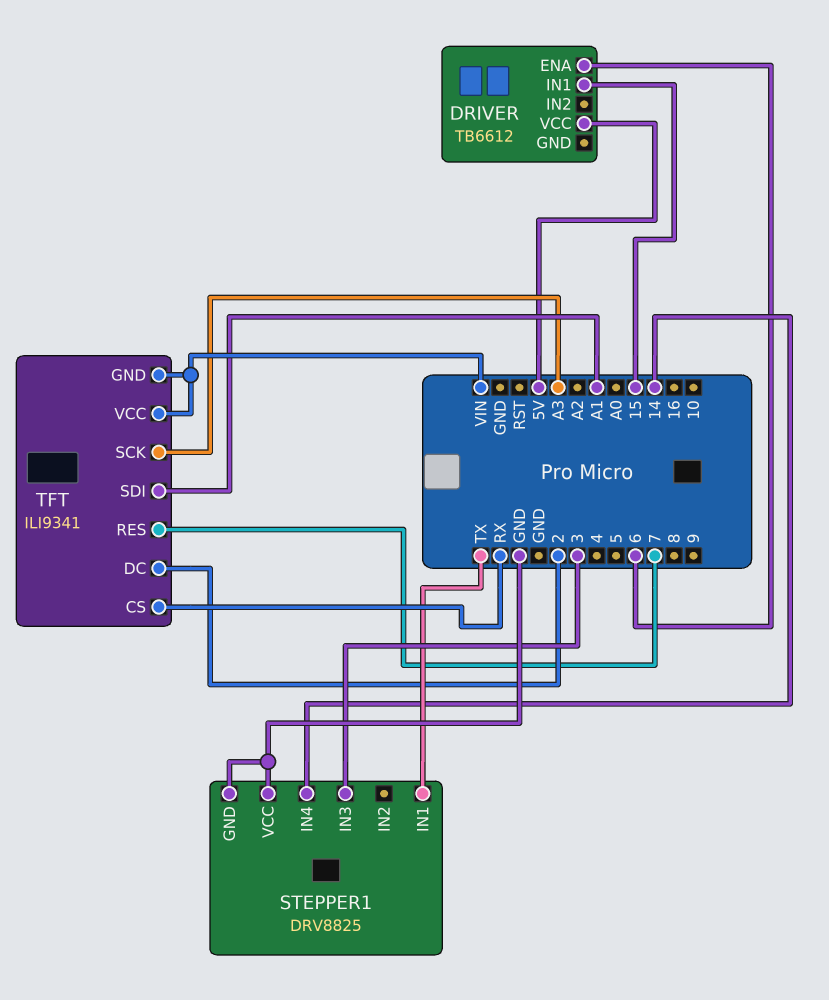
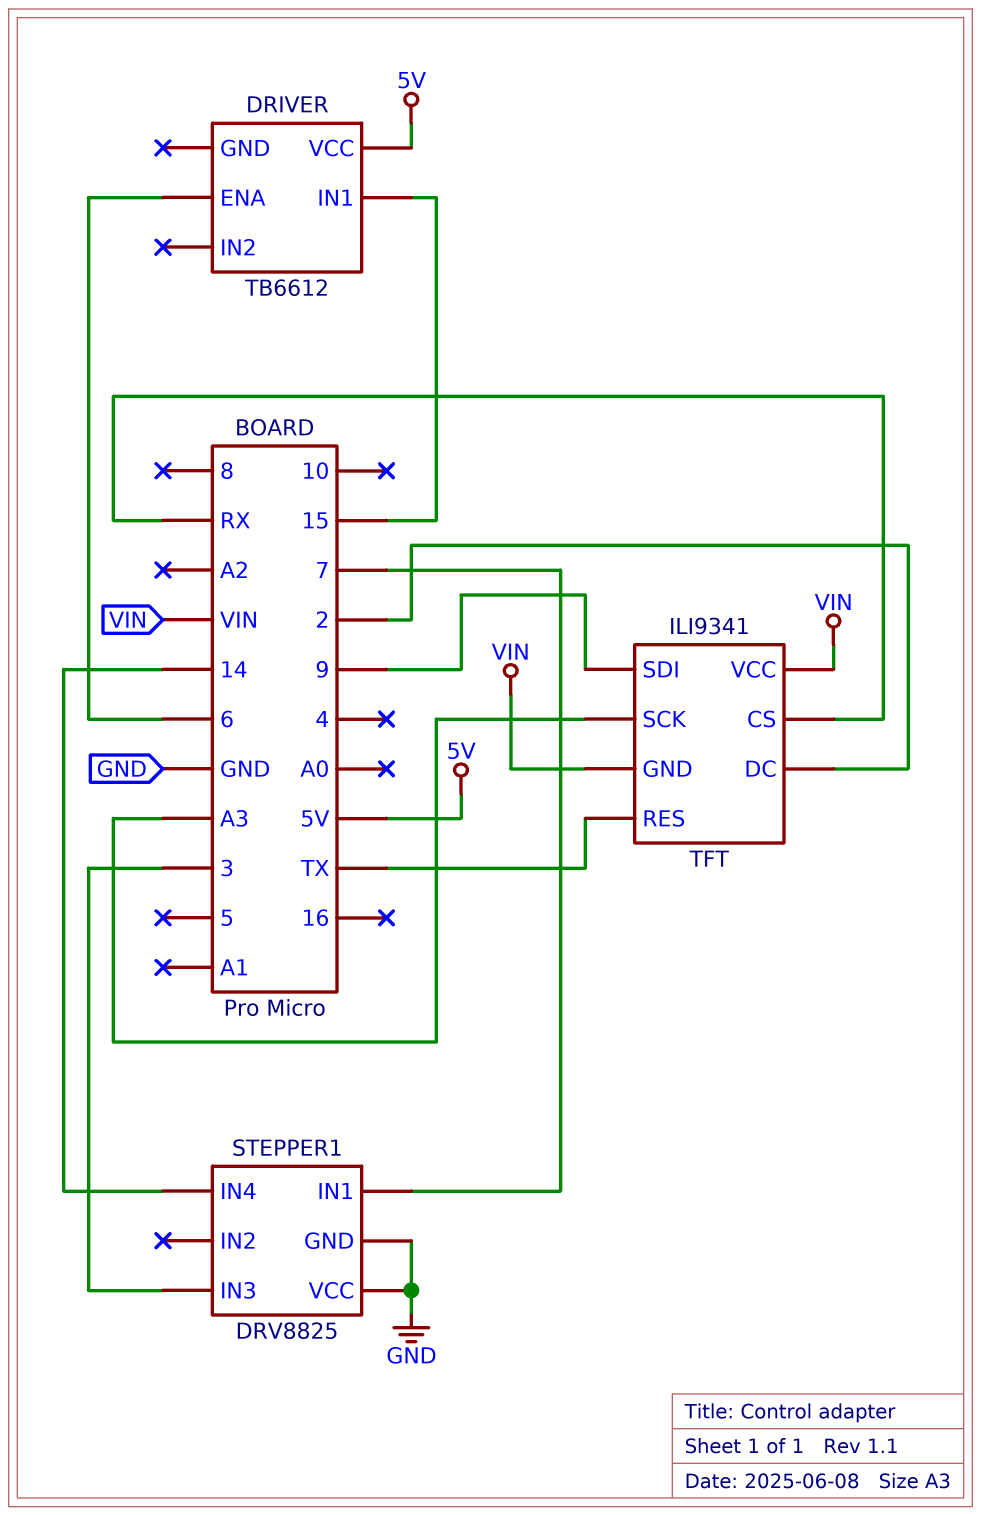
STEPPER1 pin IN1: TX -> 7
TFT pin RES: 7 -> TX
TFT pin SDI: A1 -> 9

